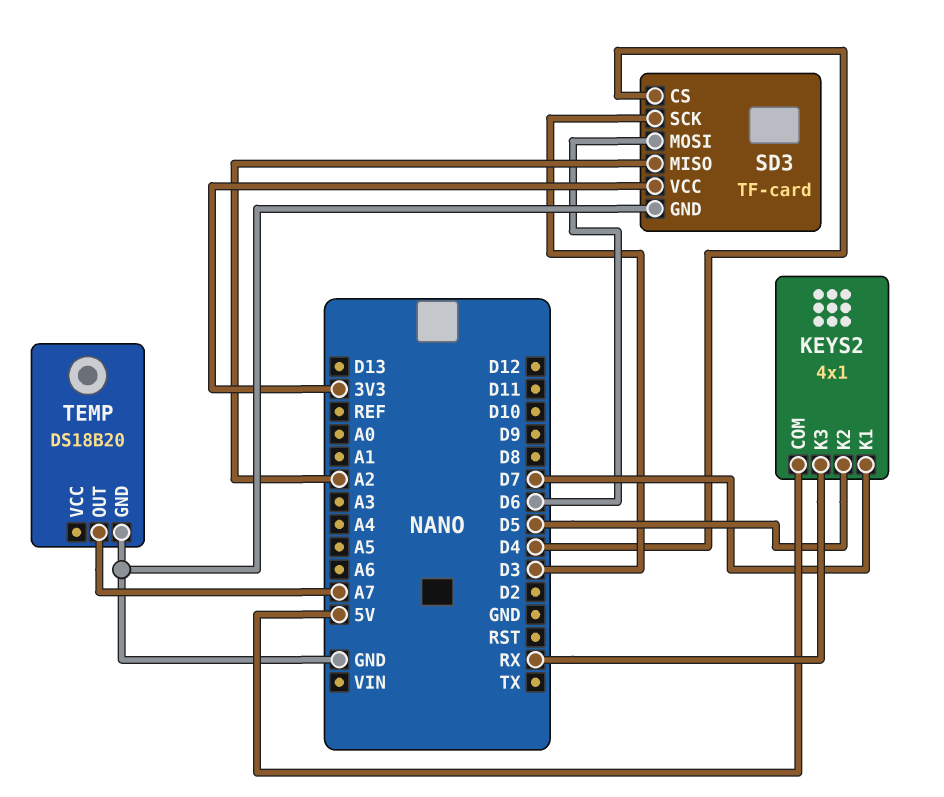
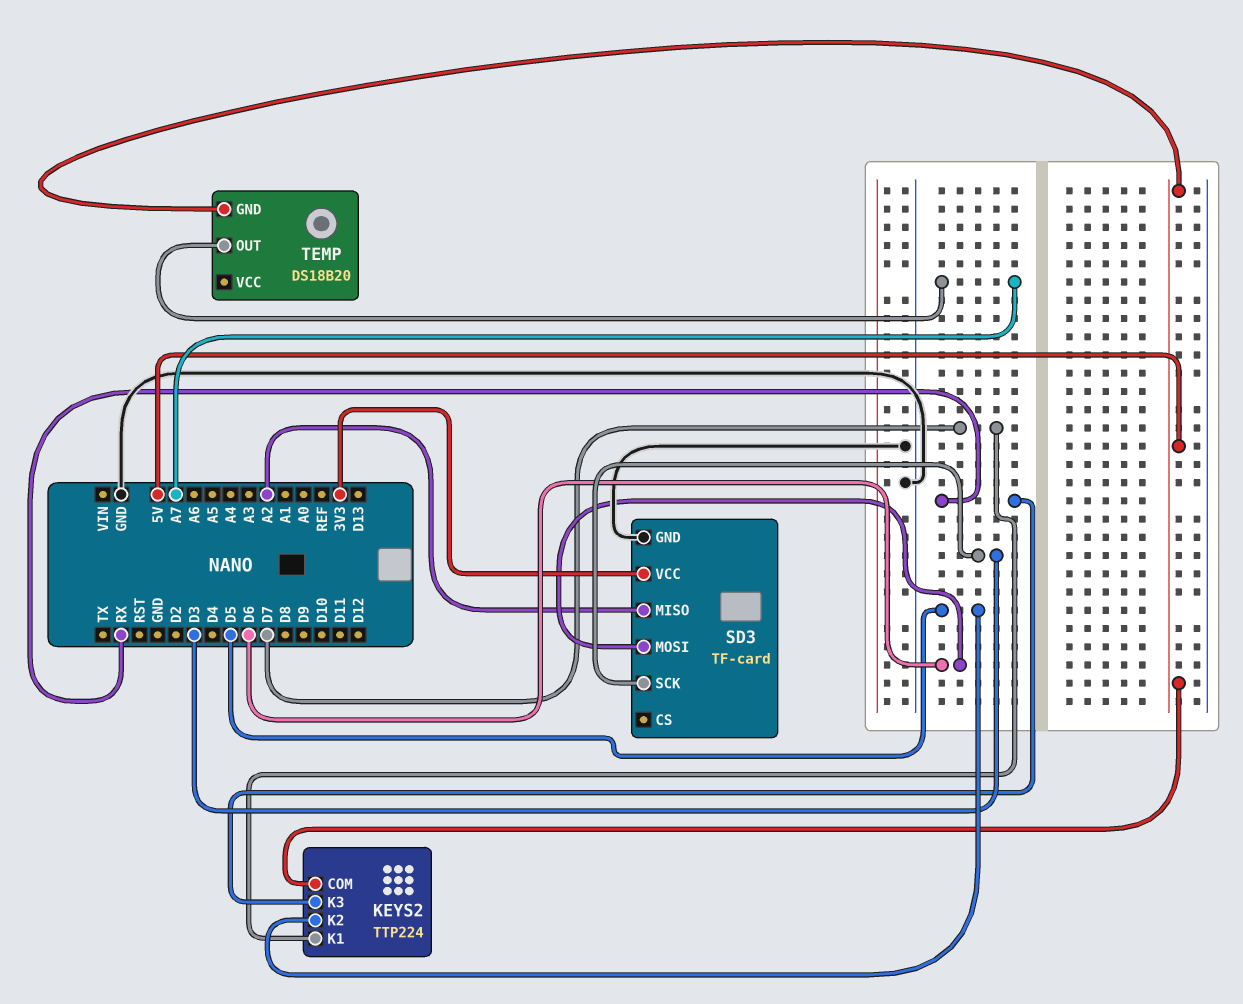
KEYS2: 4x1 -> TTP224
SD3 pin CS: D4 -> none
TEMP pin GND: GND -> 5V

